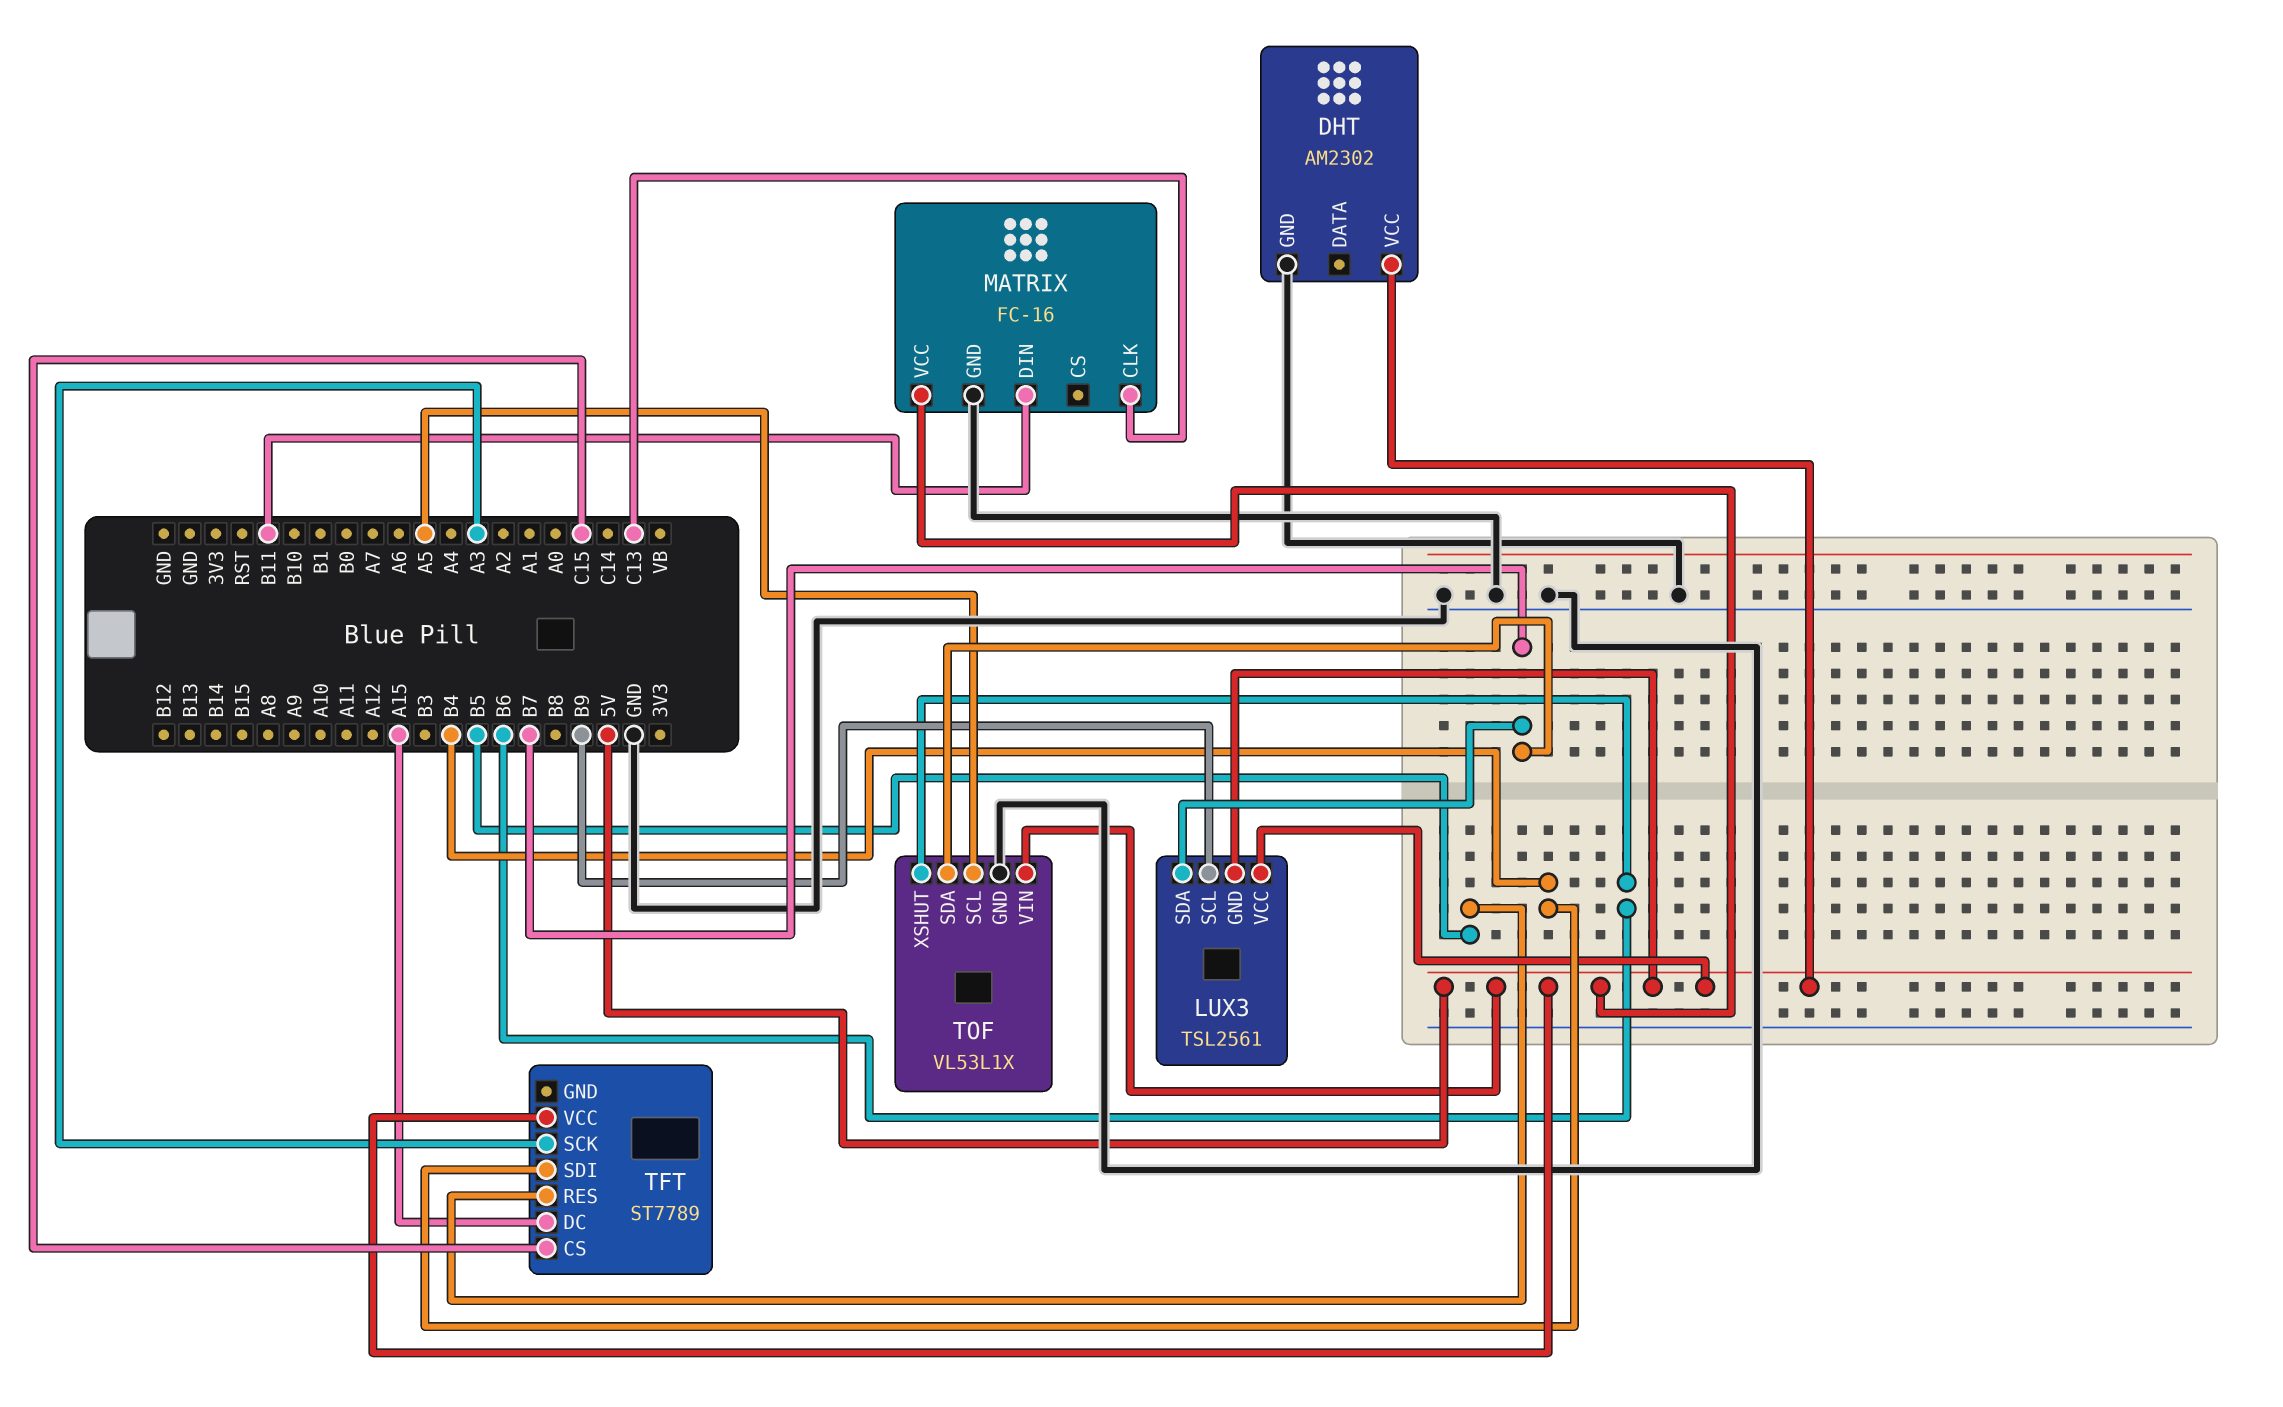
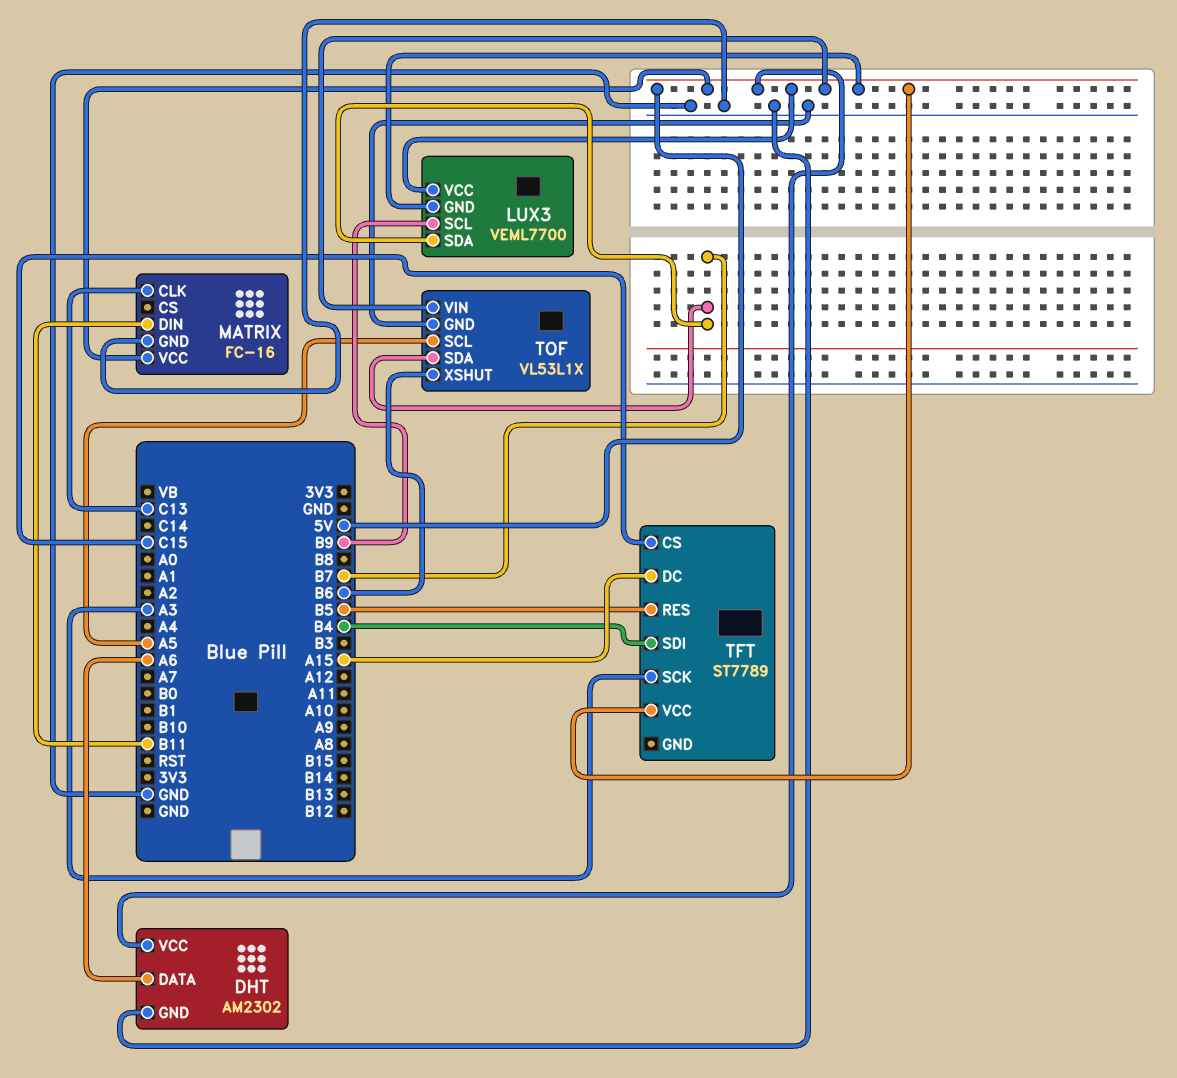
DHT pin DATA: none -> A6
LUX3: TSL2561 -> VEML7700

